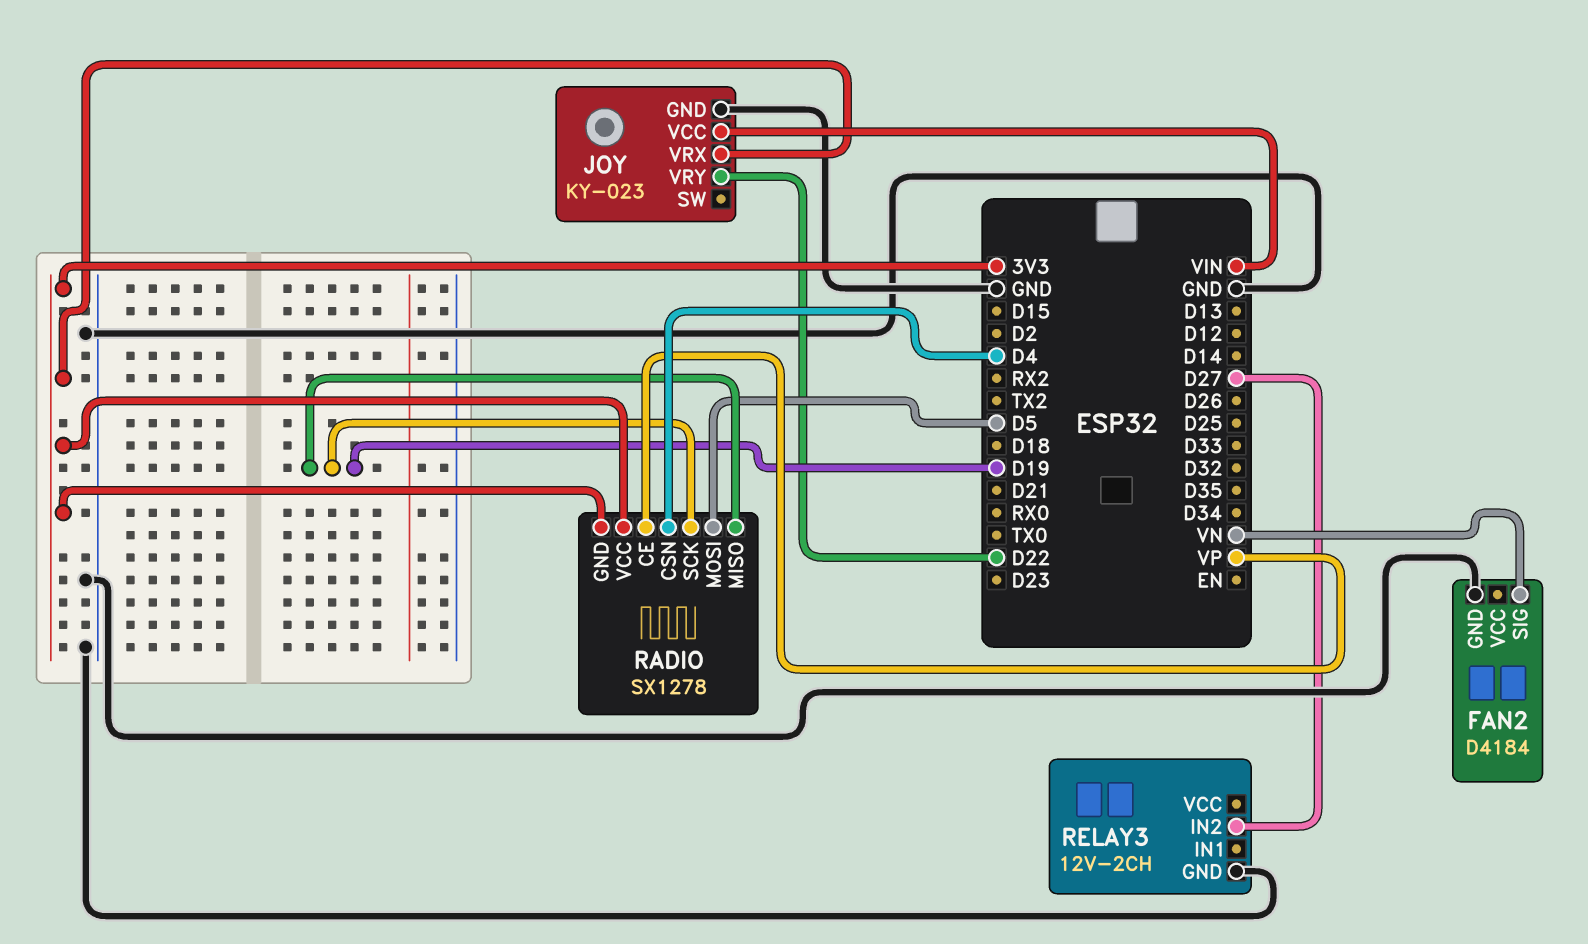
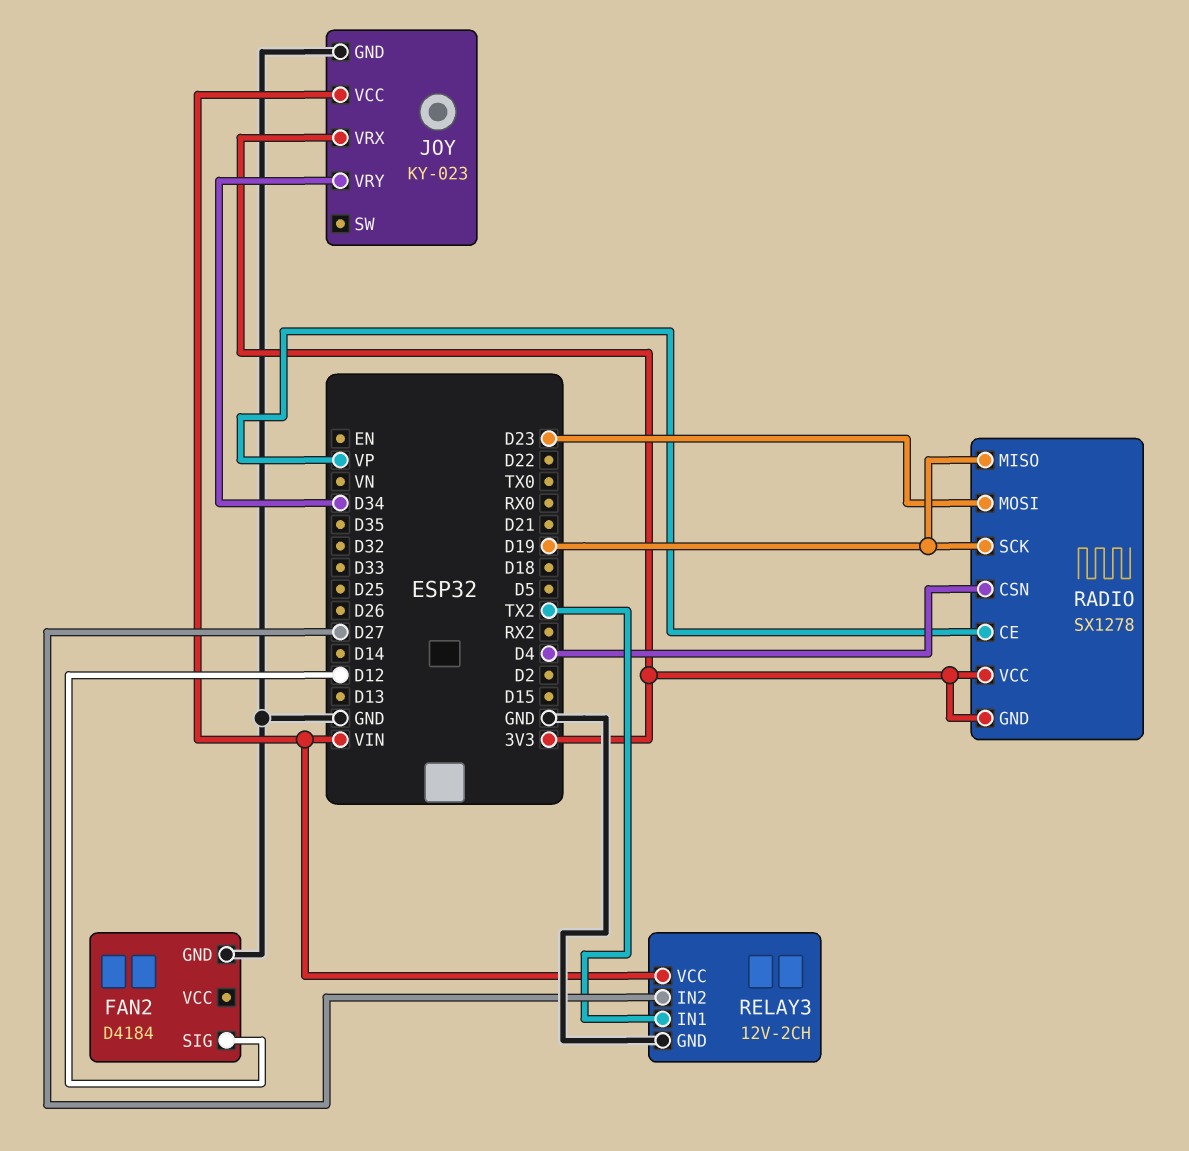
FAN2 pin SIG: VN -> D12
JOY pin VRY: D22 -> D34
RADIO pin MOSI: D5 -> D23
RELAY3 pin IN1: none -> TX2
RELAY3 pin VCC: none -> VIN

